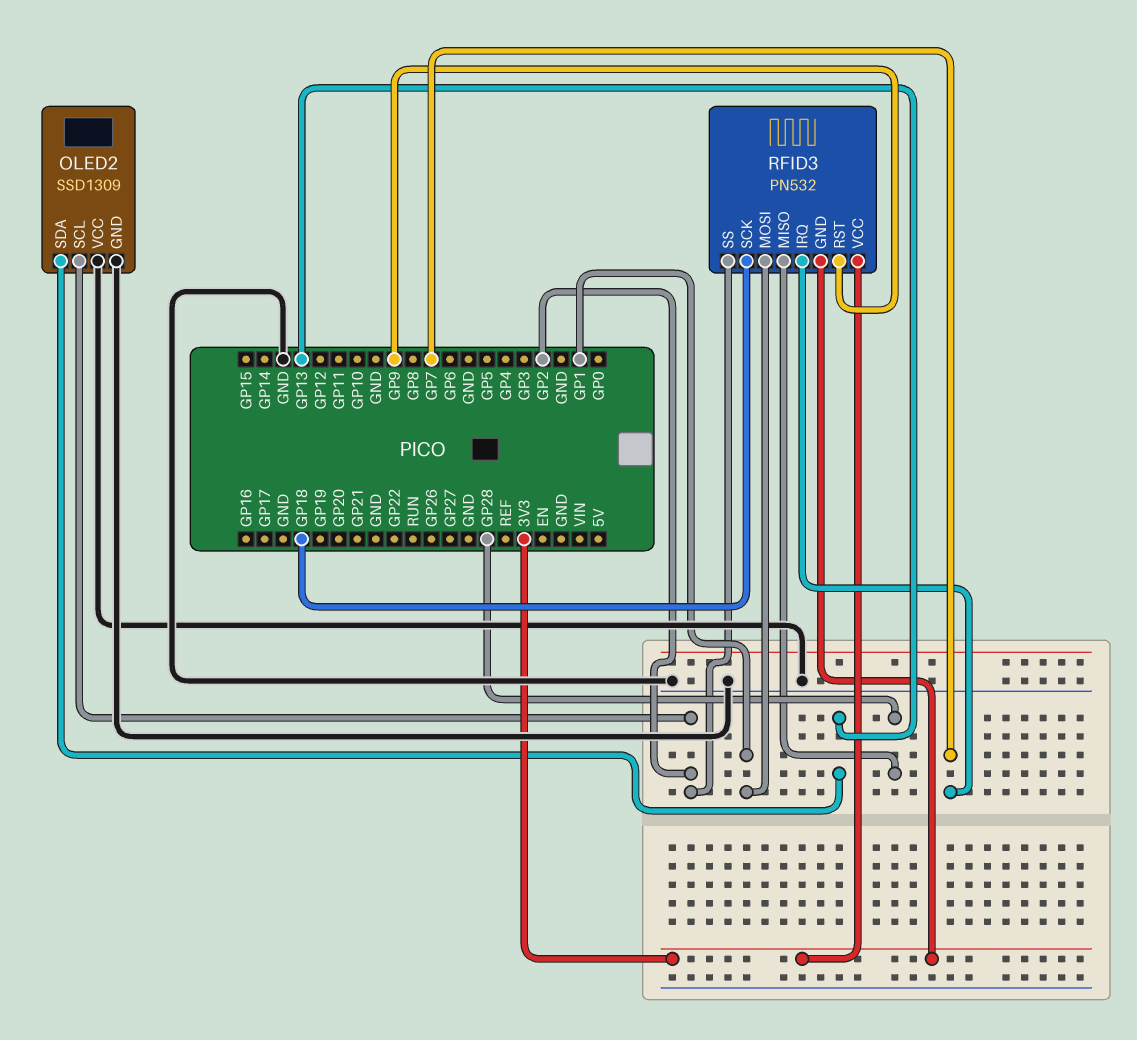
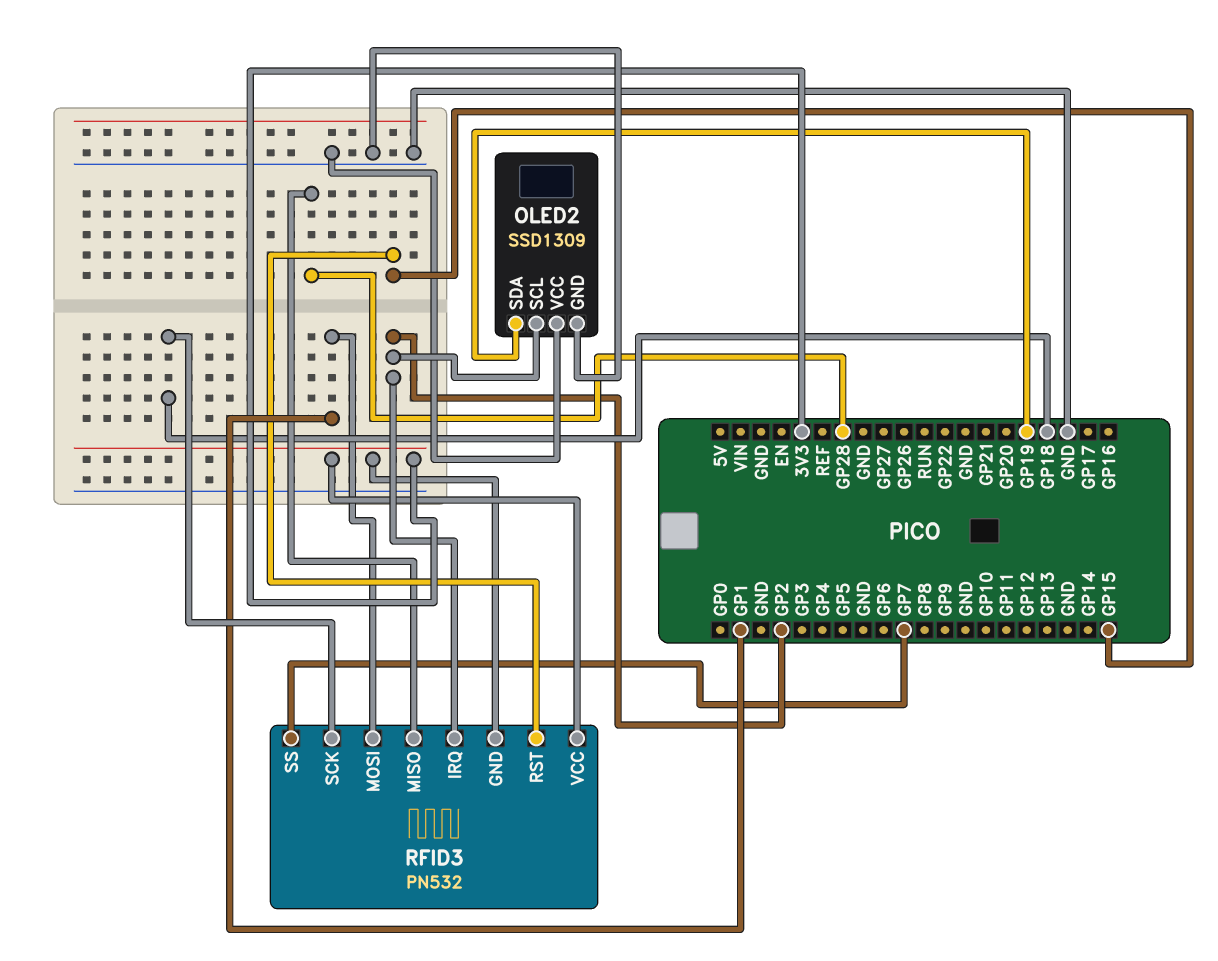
OLED2 pin SDA: GP13 -> GP19
RFID3 pin IRQ: GP7 -> GP2
RFID3 pin RST: GP9 -> GP15
RFID3 pin SS: GP2 -> GP7

